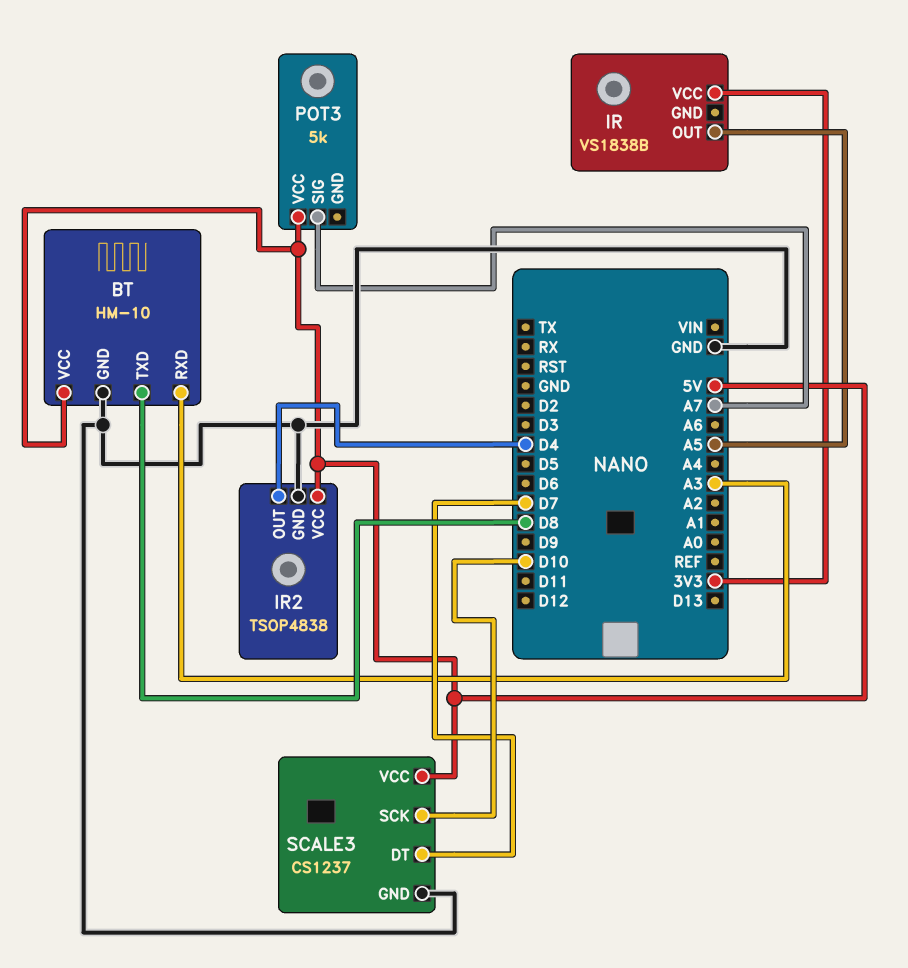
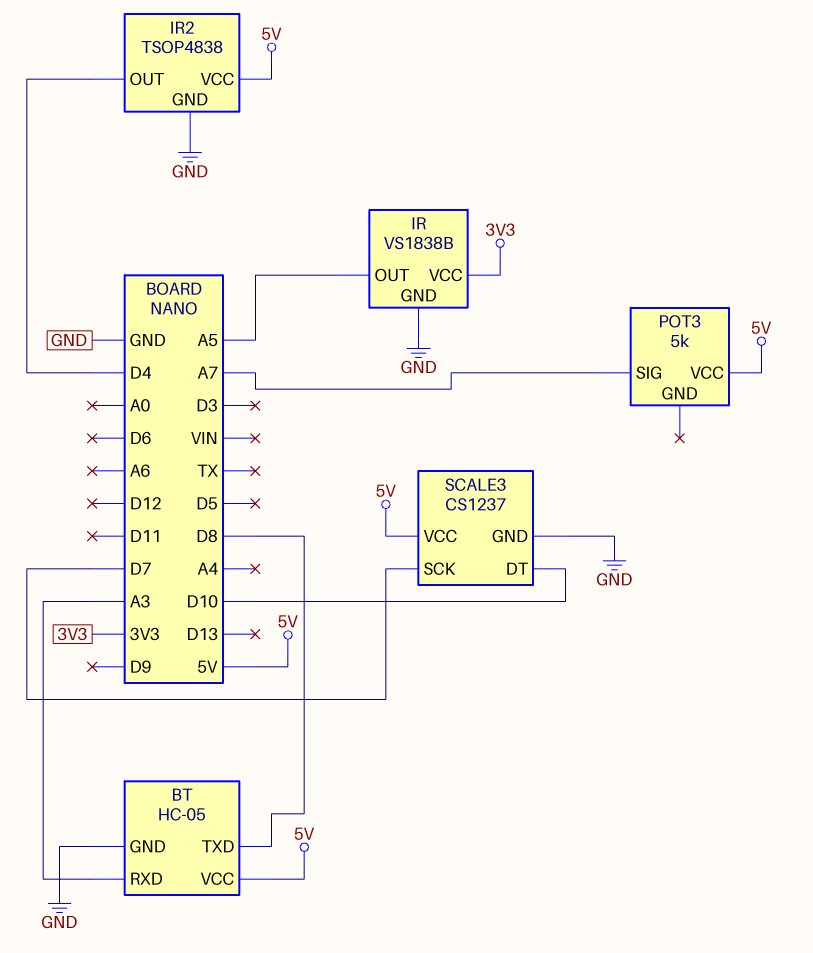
BT: HM-10 -> HC-05
IR pin GND: none -> GND
SCALE3 pin DT: D7 -> D10
SCALE3 pin SCK: D10 -> D7

